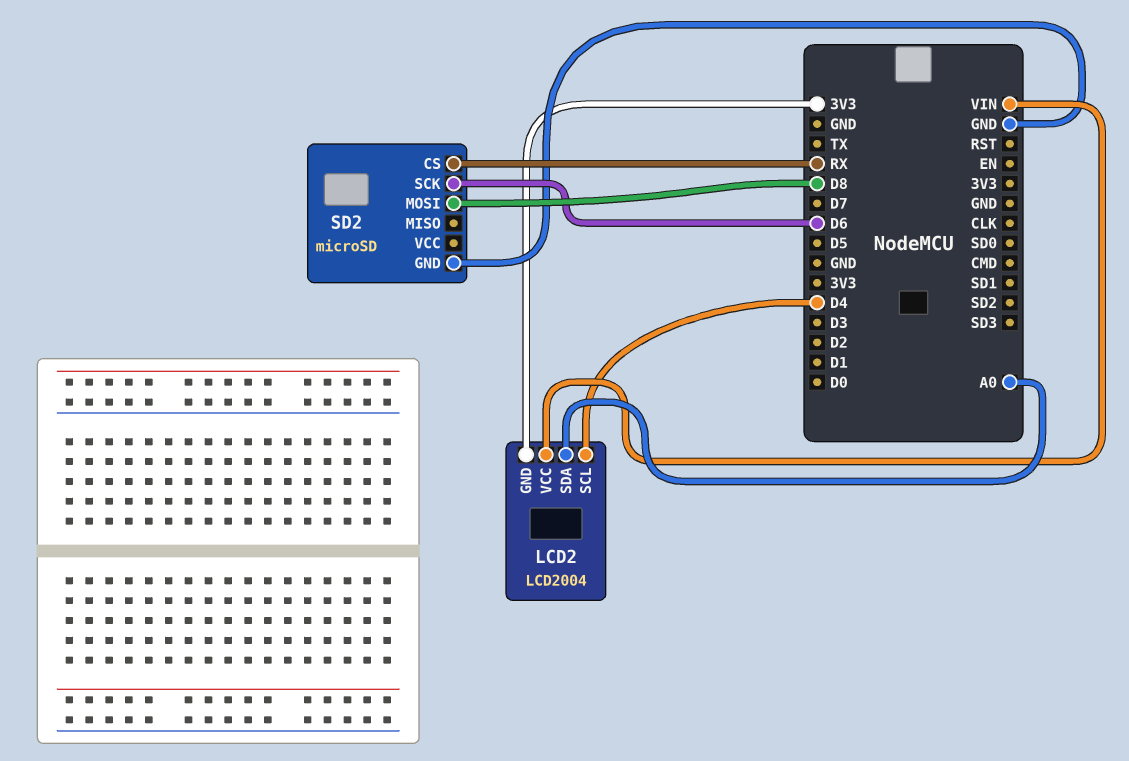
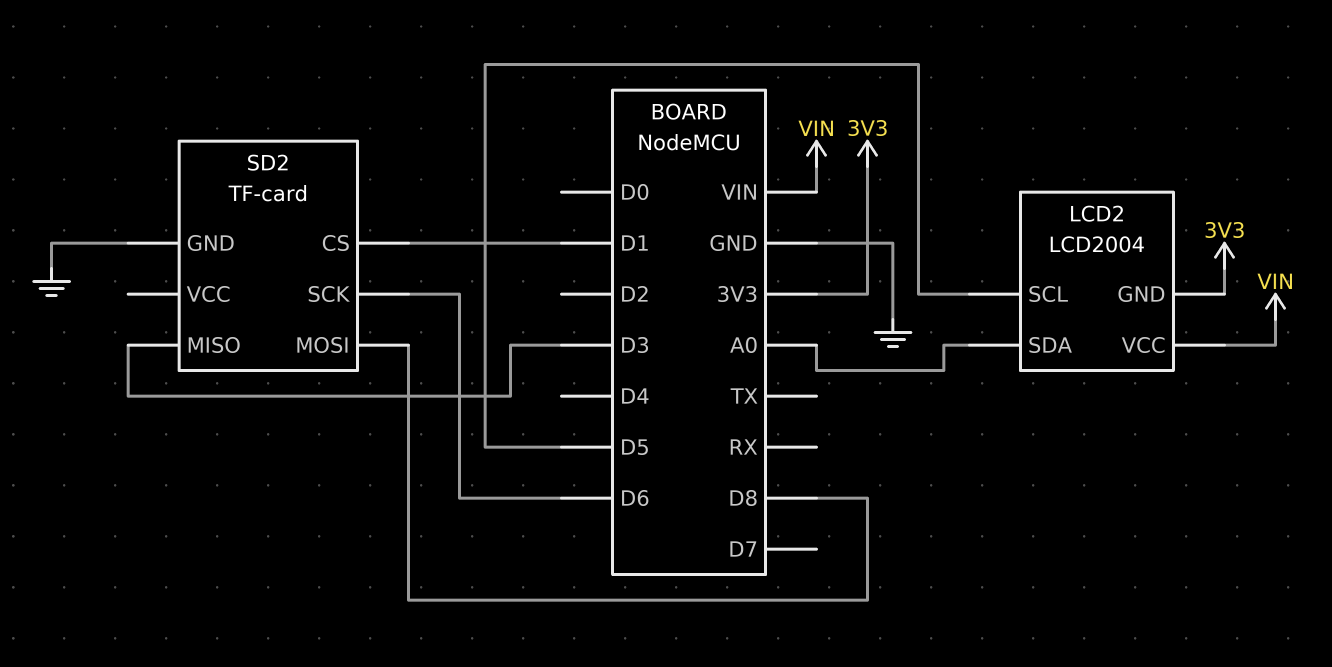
LCD2 pin SCL: D4 -> D5
SD2: microSD -> TF-card
SD2 pin CS: RX -> D1
SD2 pin MISO: none -> D3

